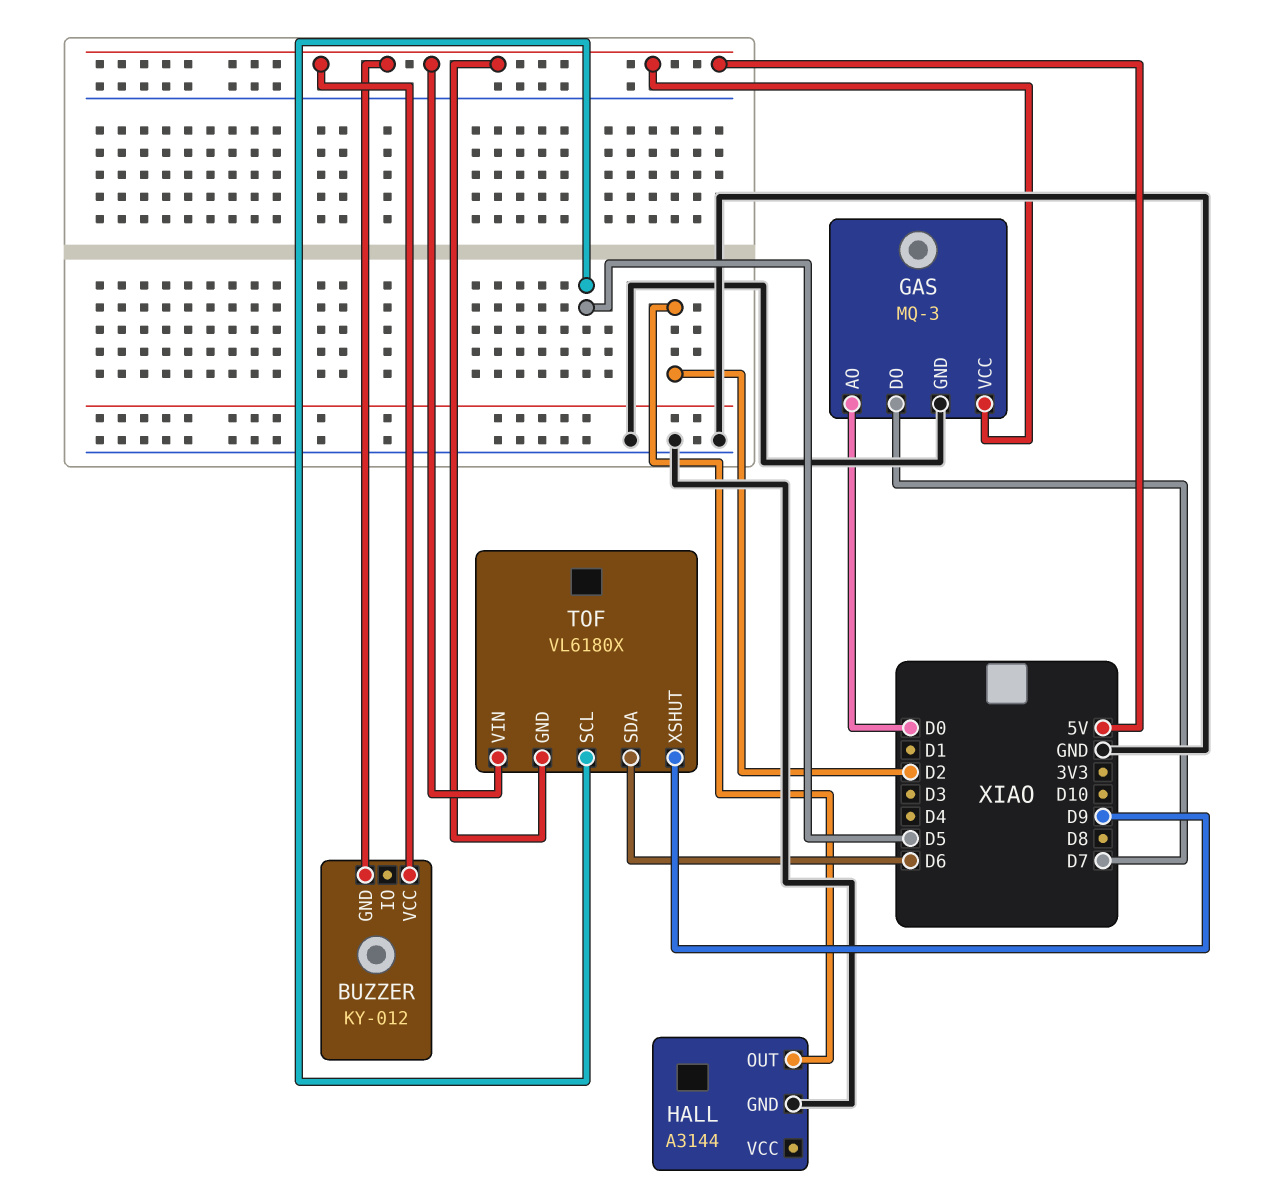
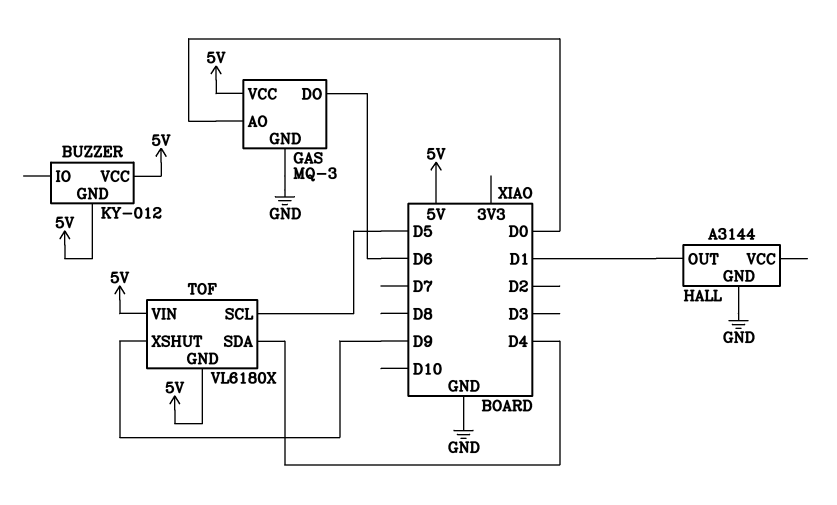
GAS pin DO: D7 -> D6
HALL pin OUT: D2 -> D1
TOF pin SDA: D6 -> D4

